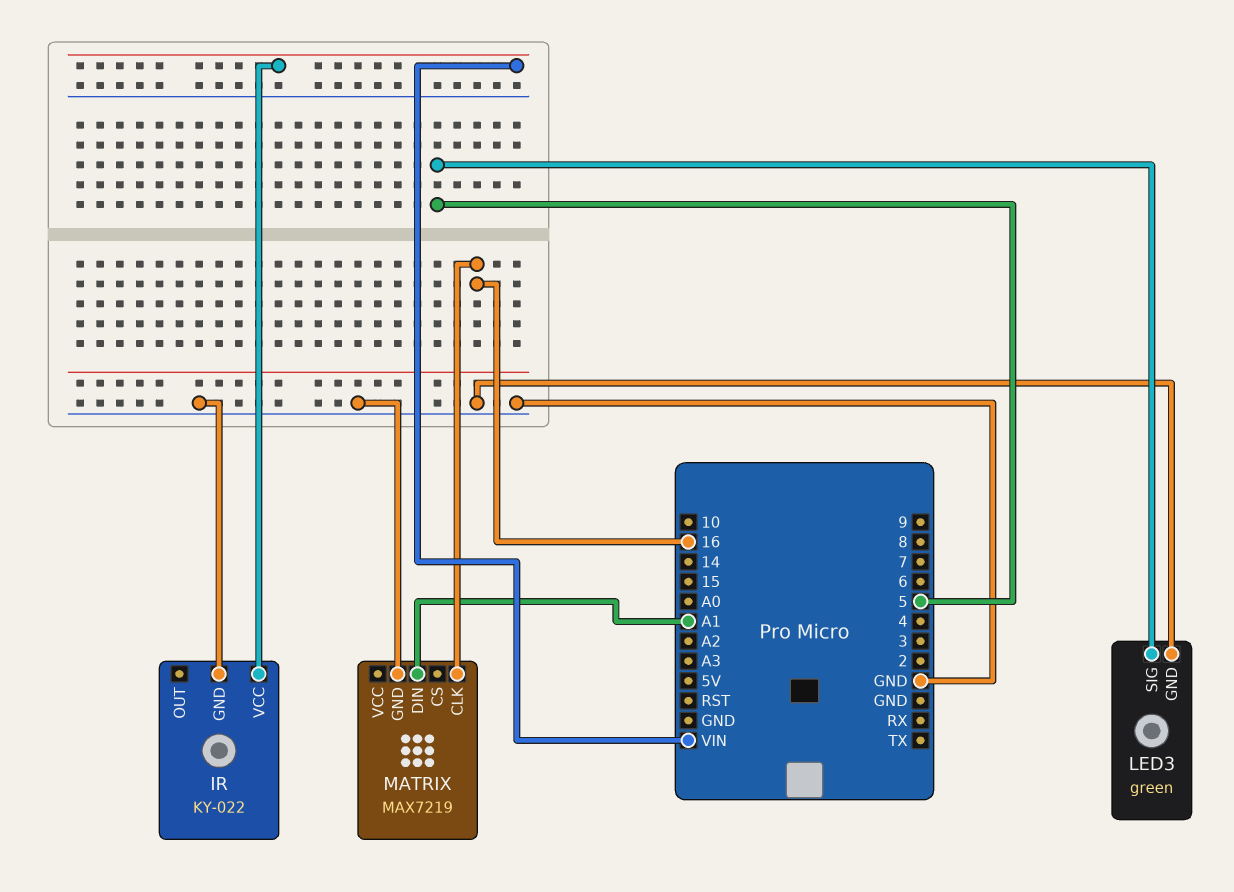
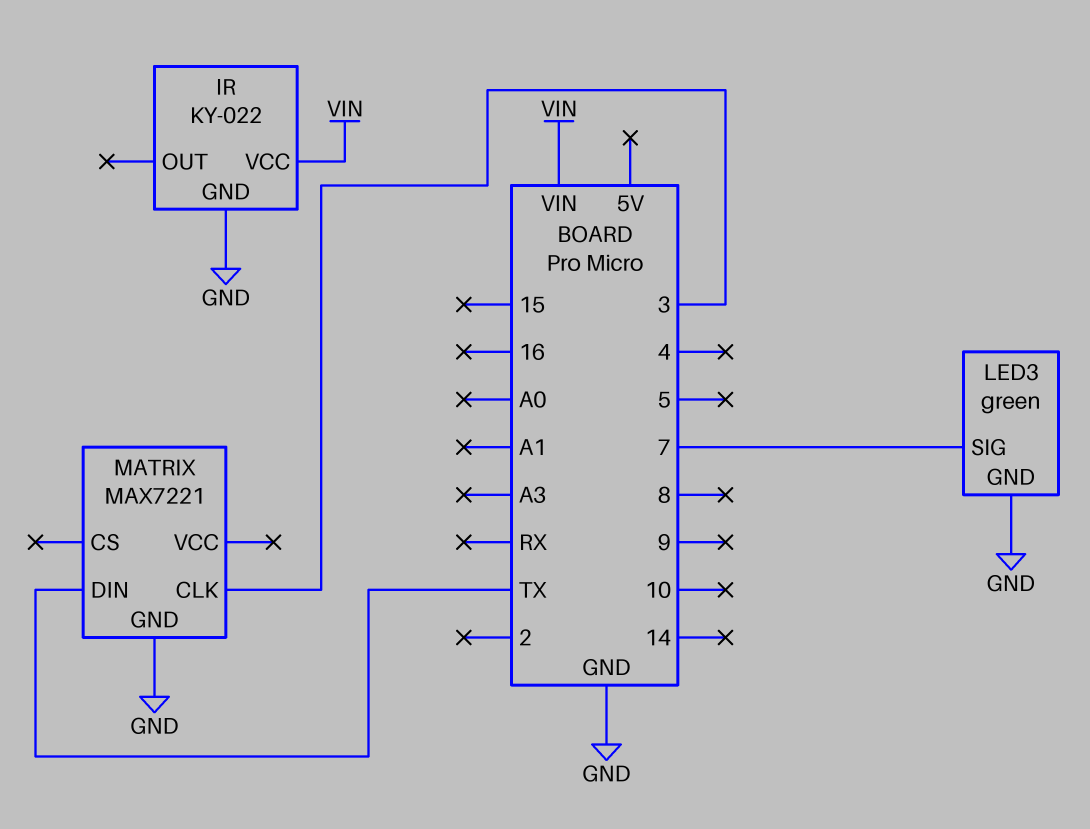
LED3 pin SIG: 5 -> 7
MATRIX: MAX7219 -> MAX7221
MATRIX pin CLK: 16 -> 3
MATRIX pin DIN: A1 -> TX

